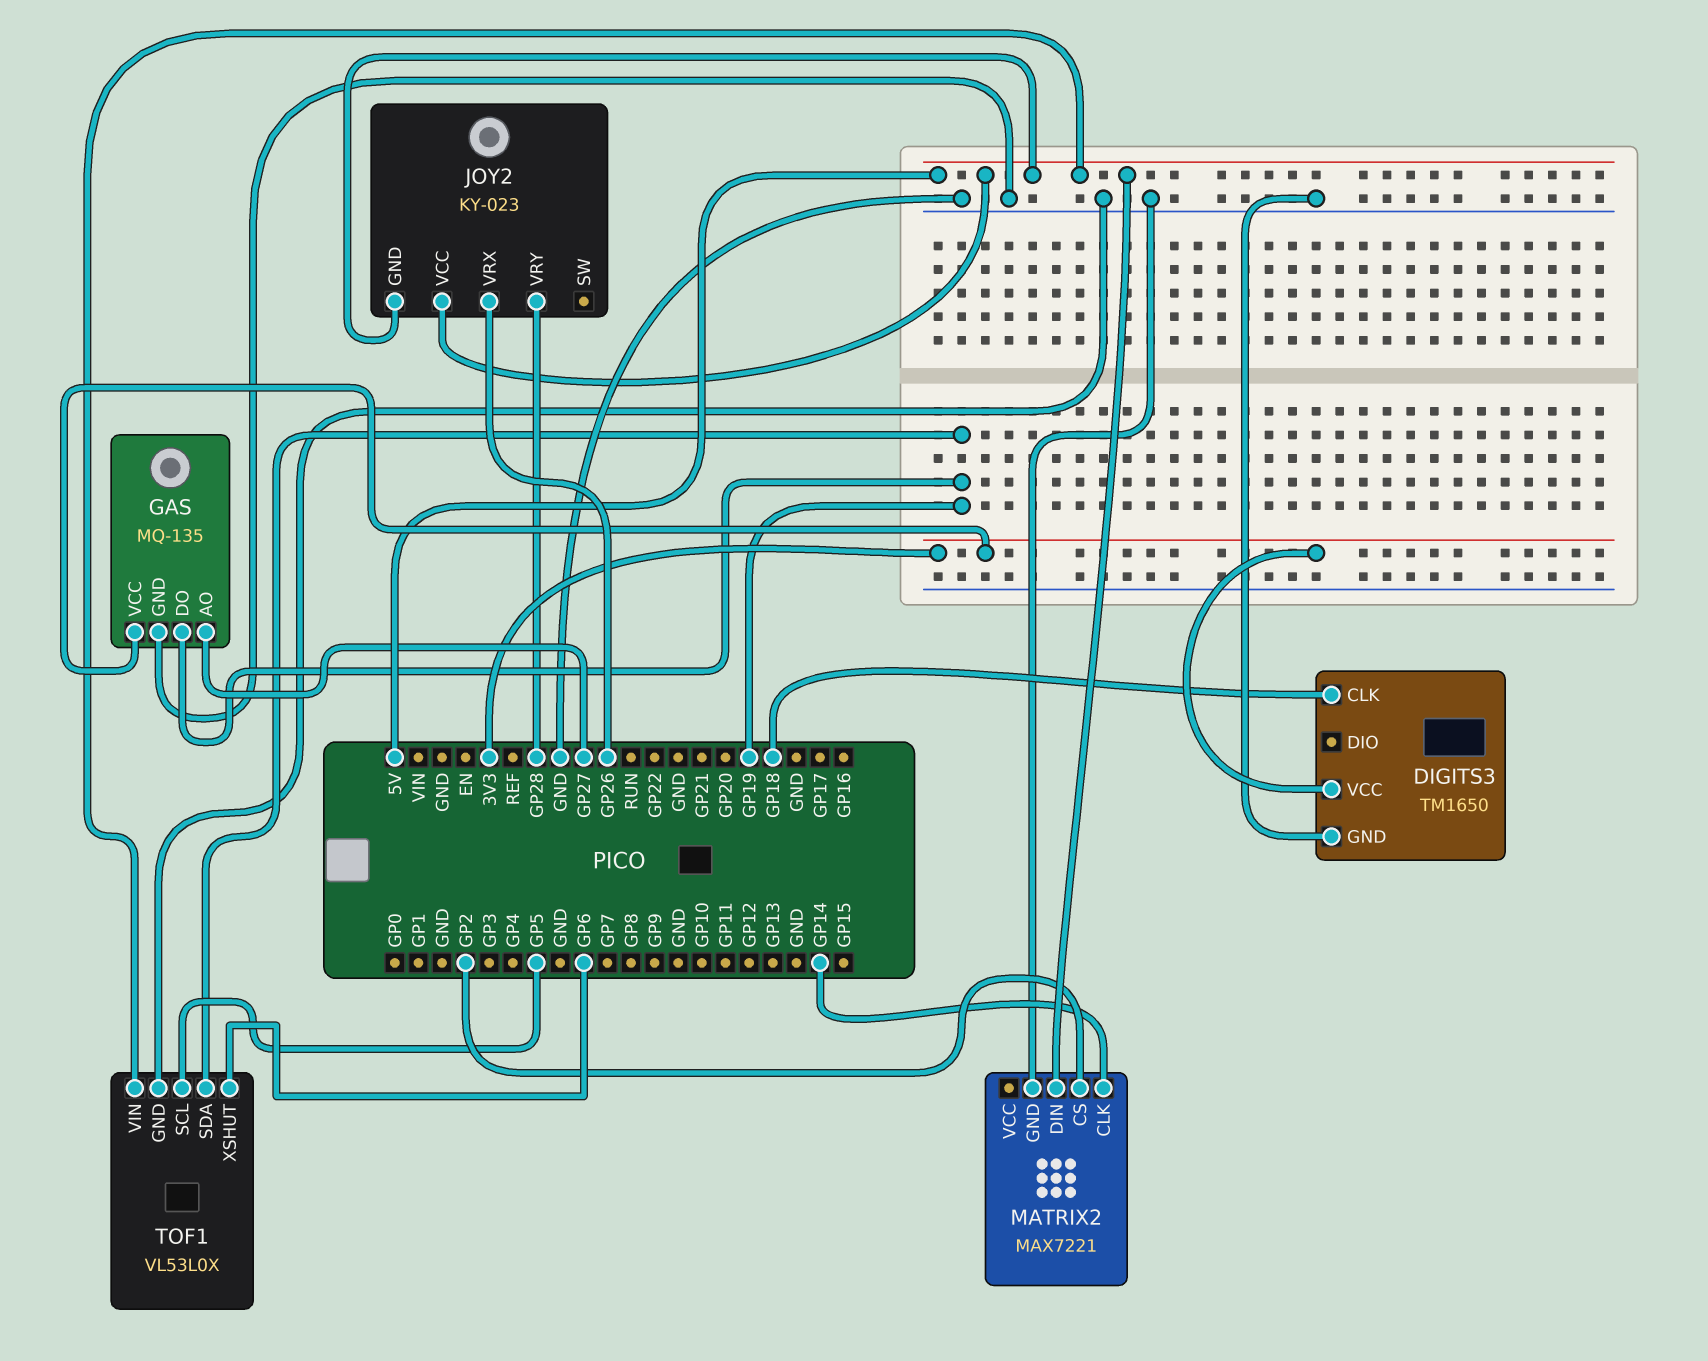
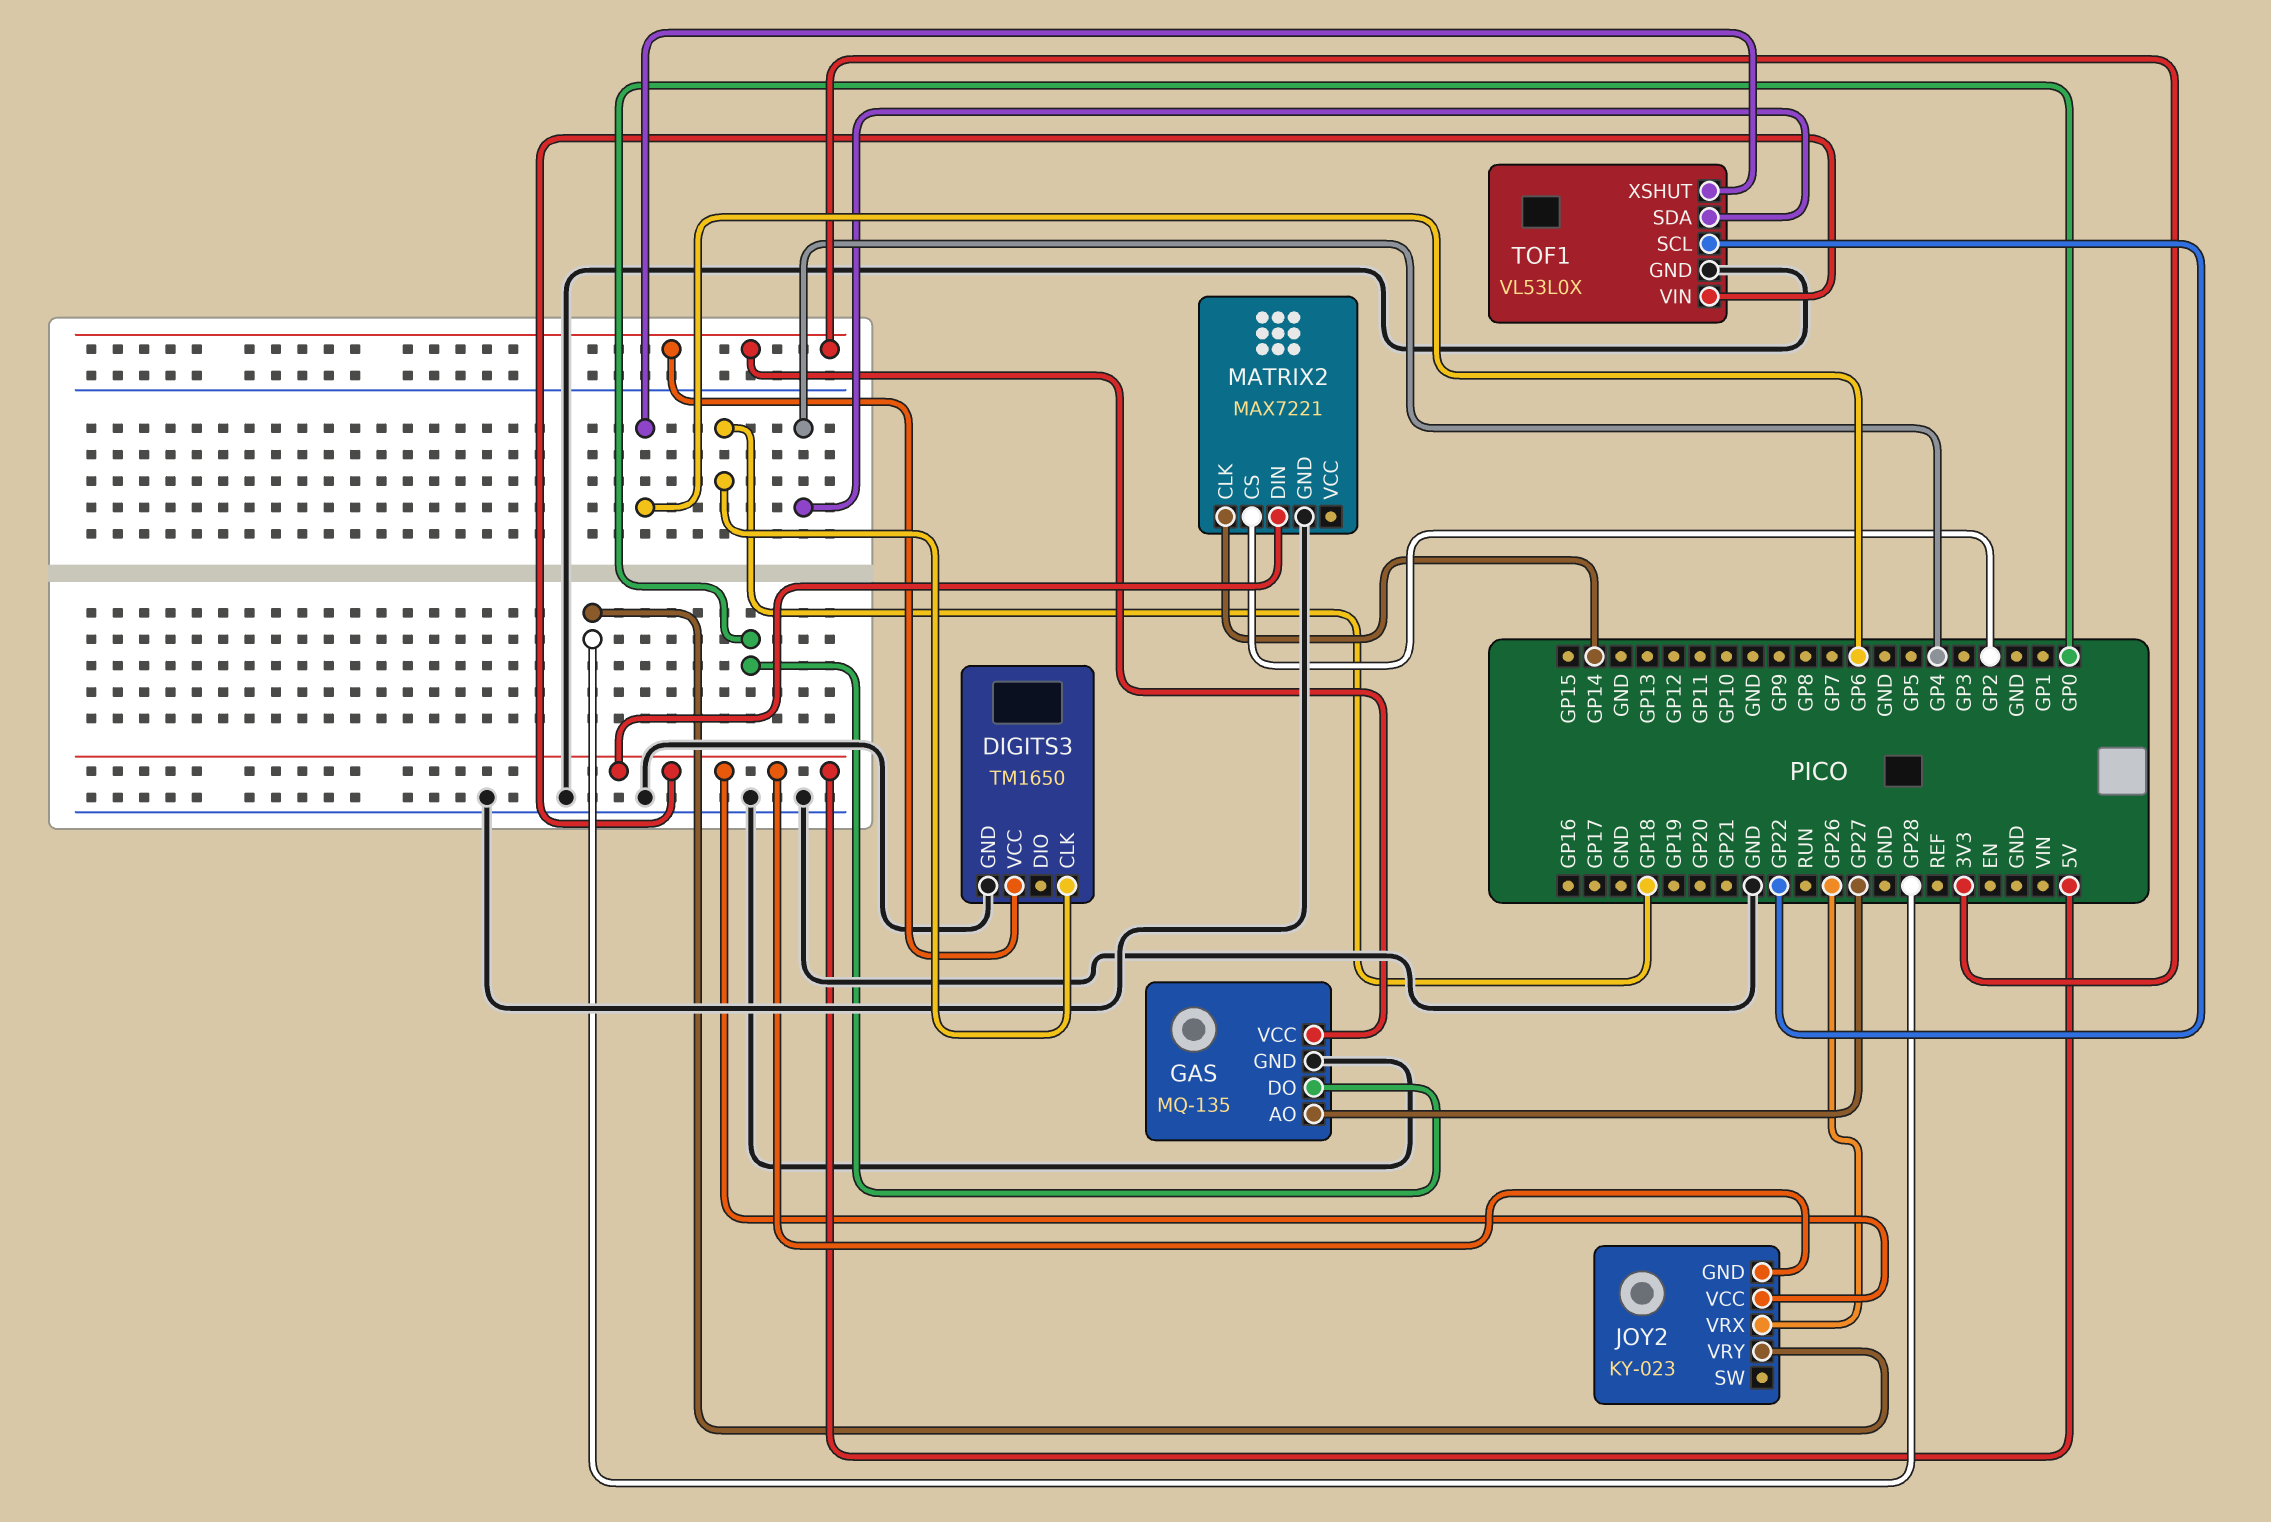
GAS pin DO: GP19 -> GP0
TOF1 pin SCL: GP5 -> GP22
TOF1 pin SDA: GP19 -> GP4

